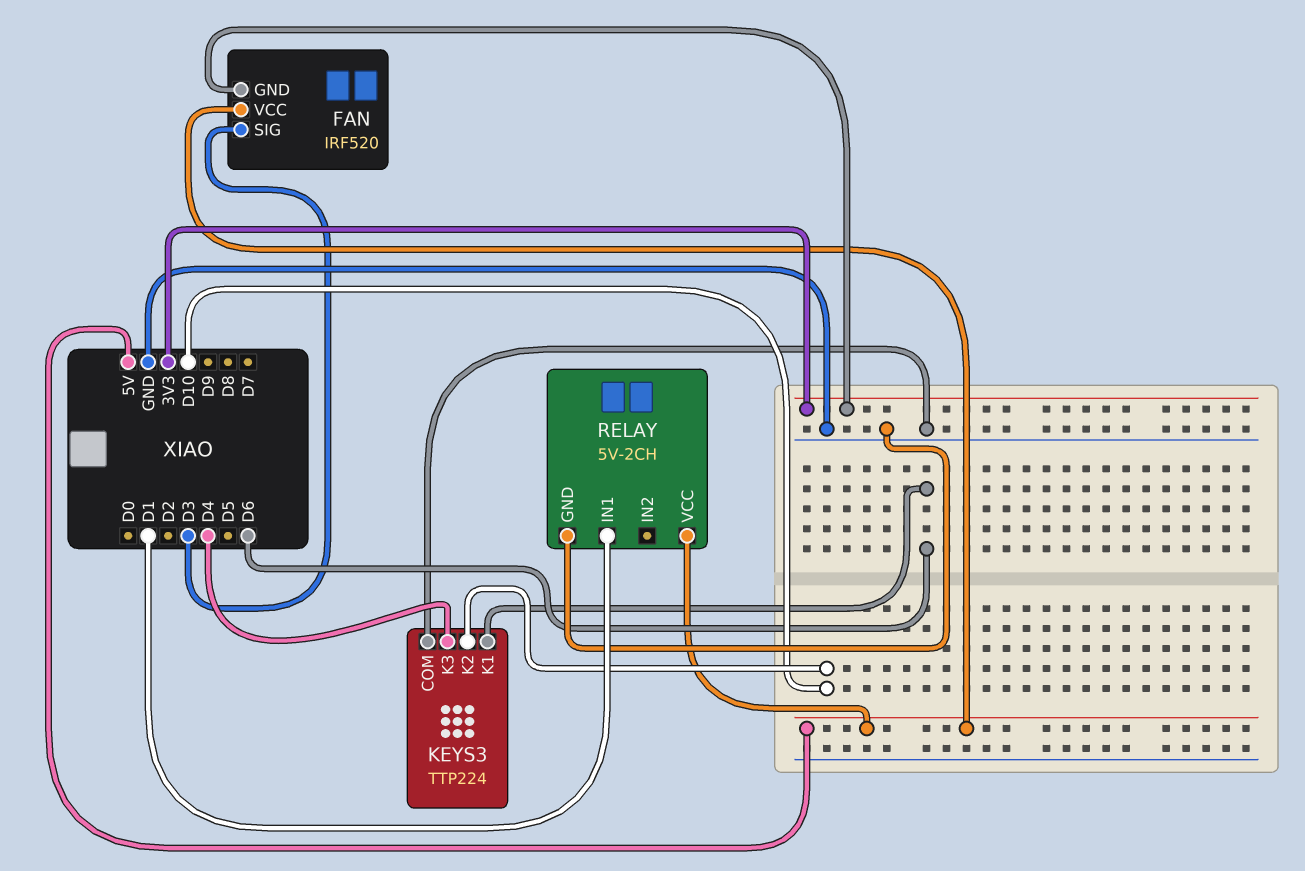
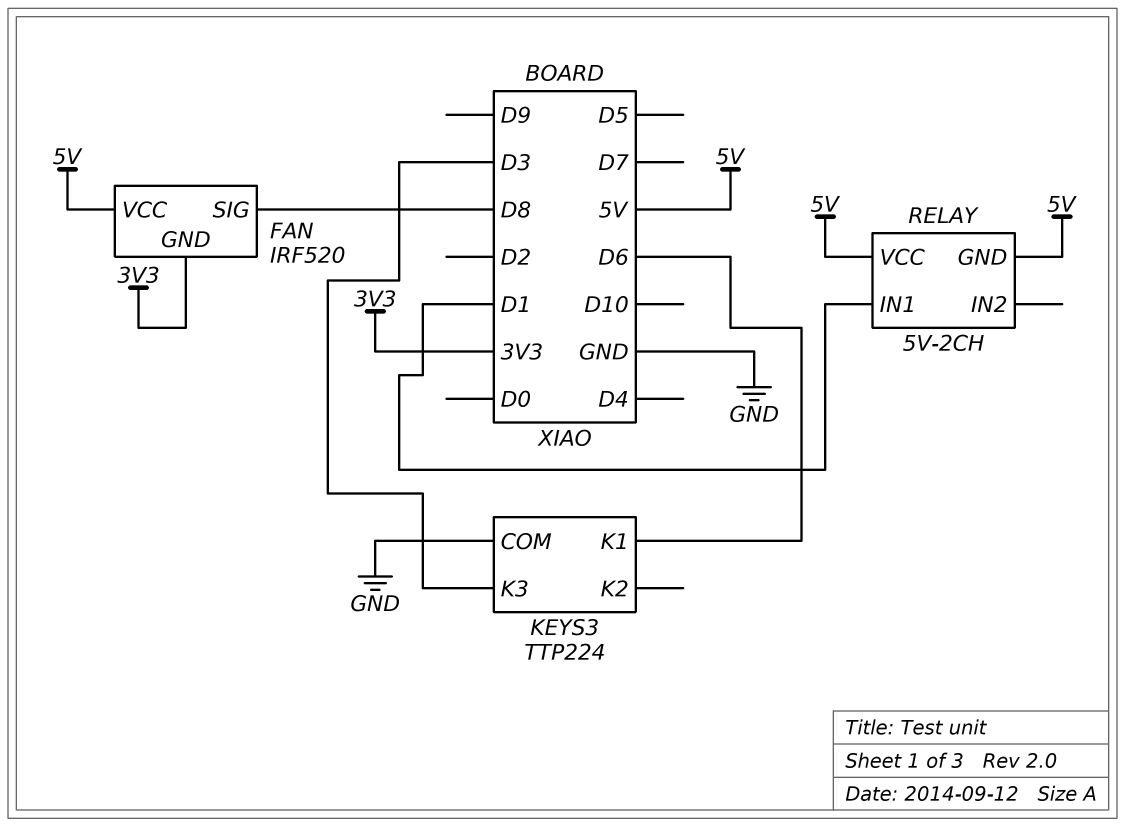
FAN pin SIG: D3 -> D8
KEYS3 pin K2: D10 -> none
KEYS3 pin K3: D4 -> D3
RELAY pin GND: GND -> 5V

